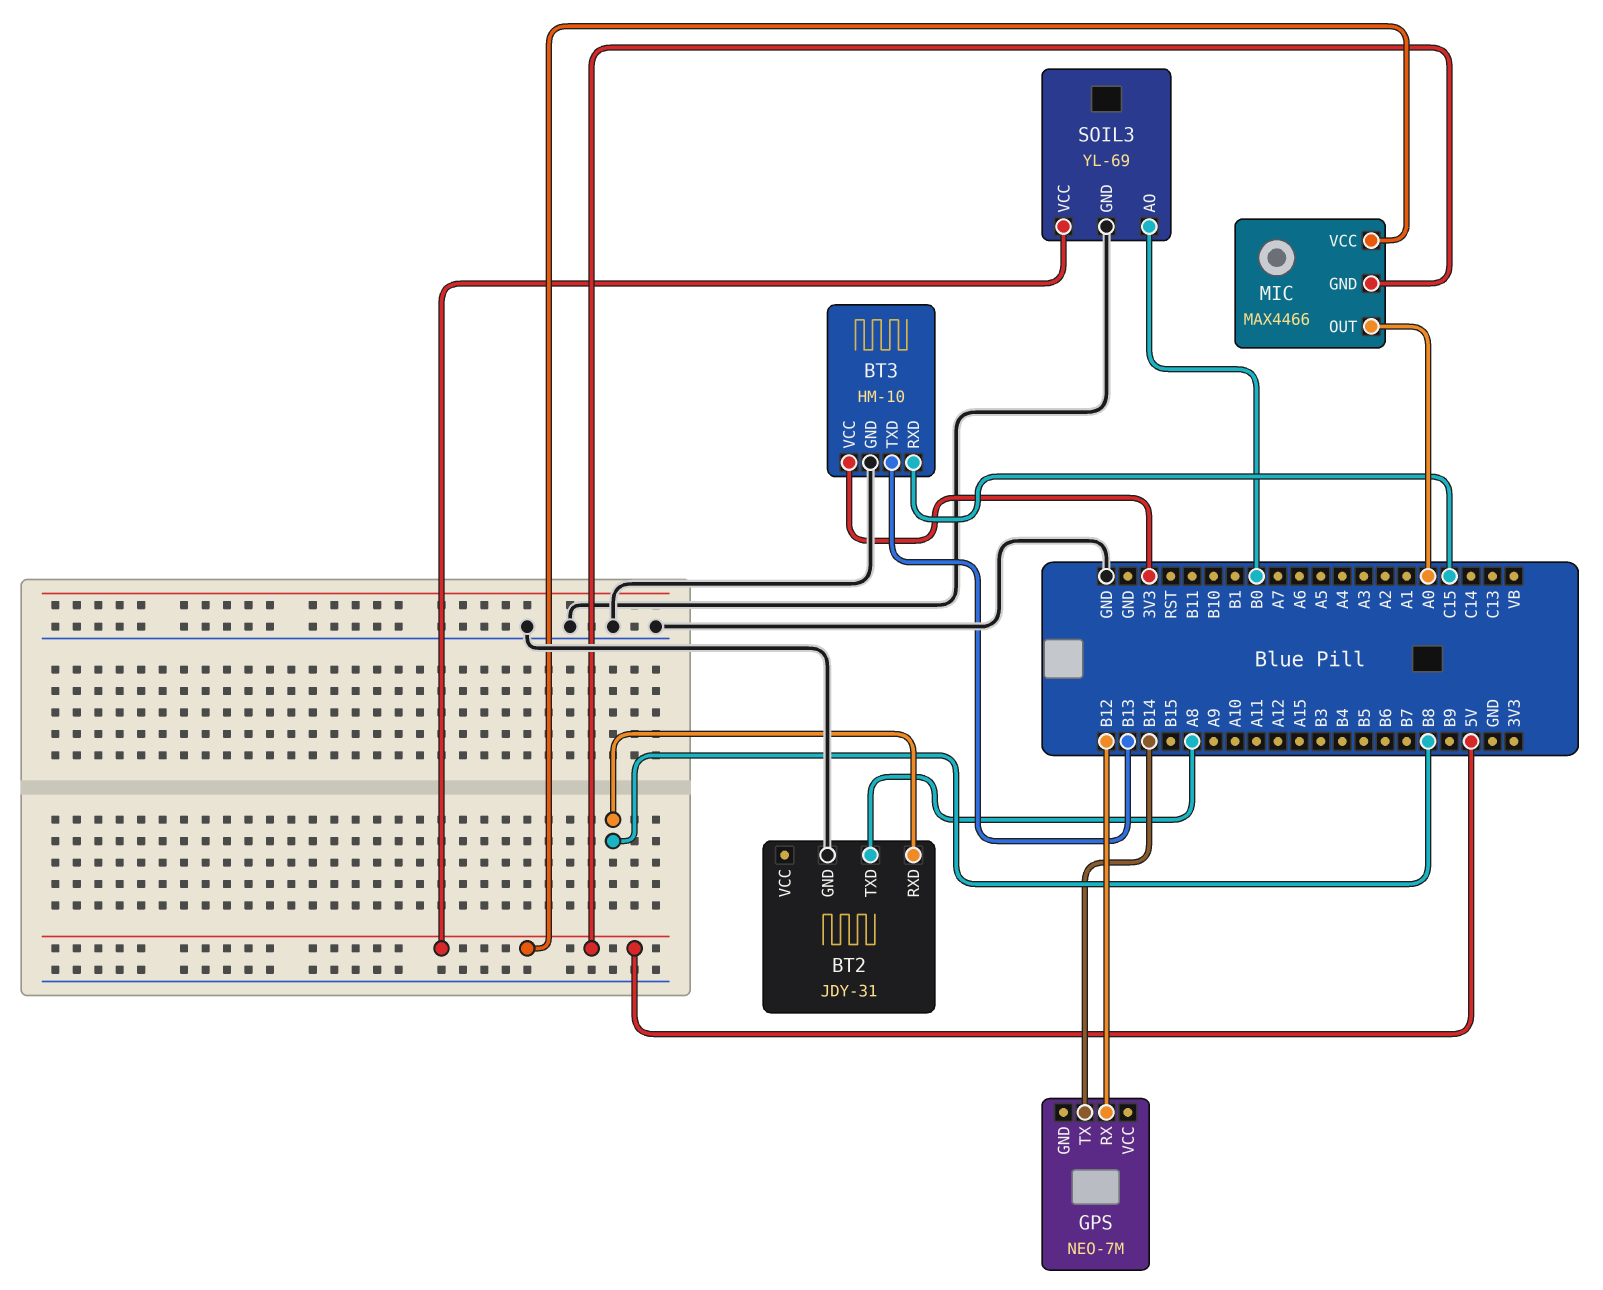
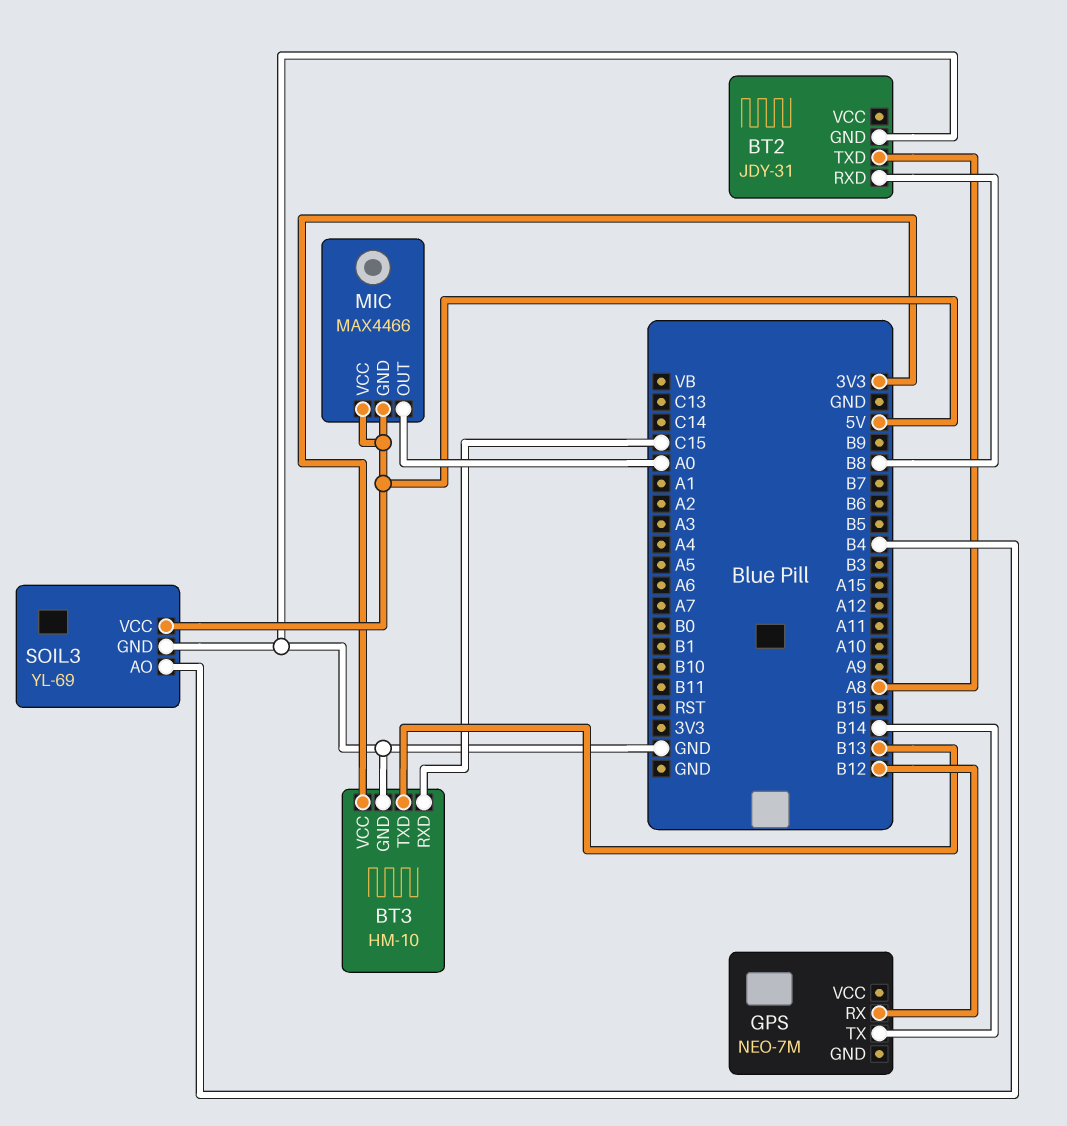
SOIL3 pin AO: B0 -> B4

